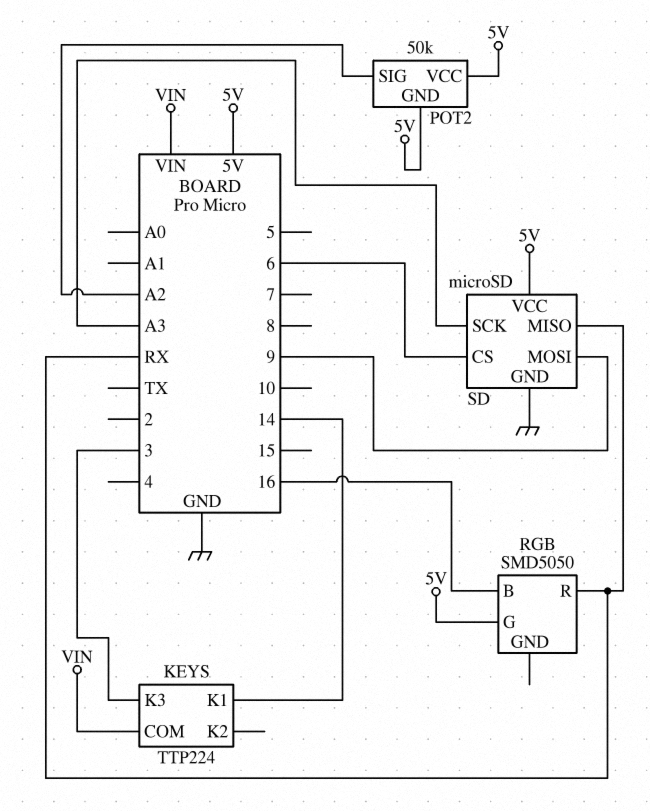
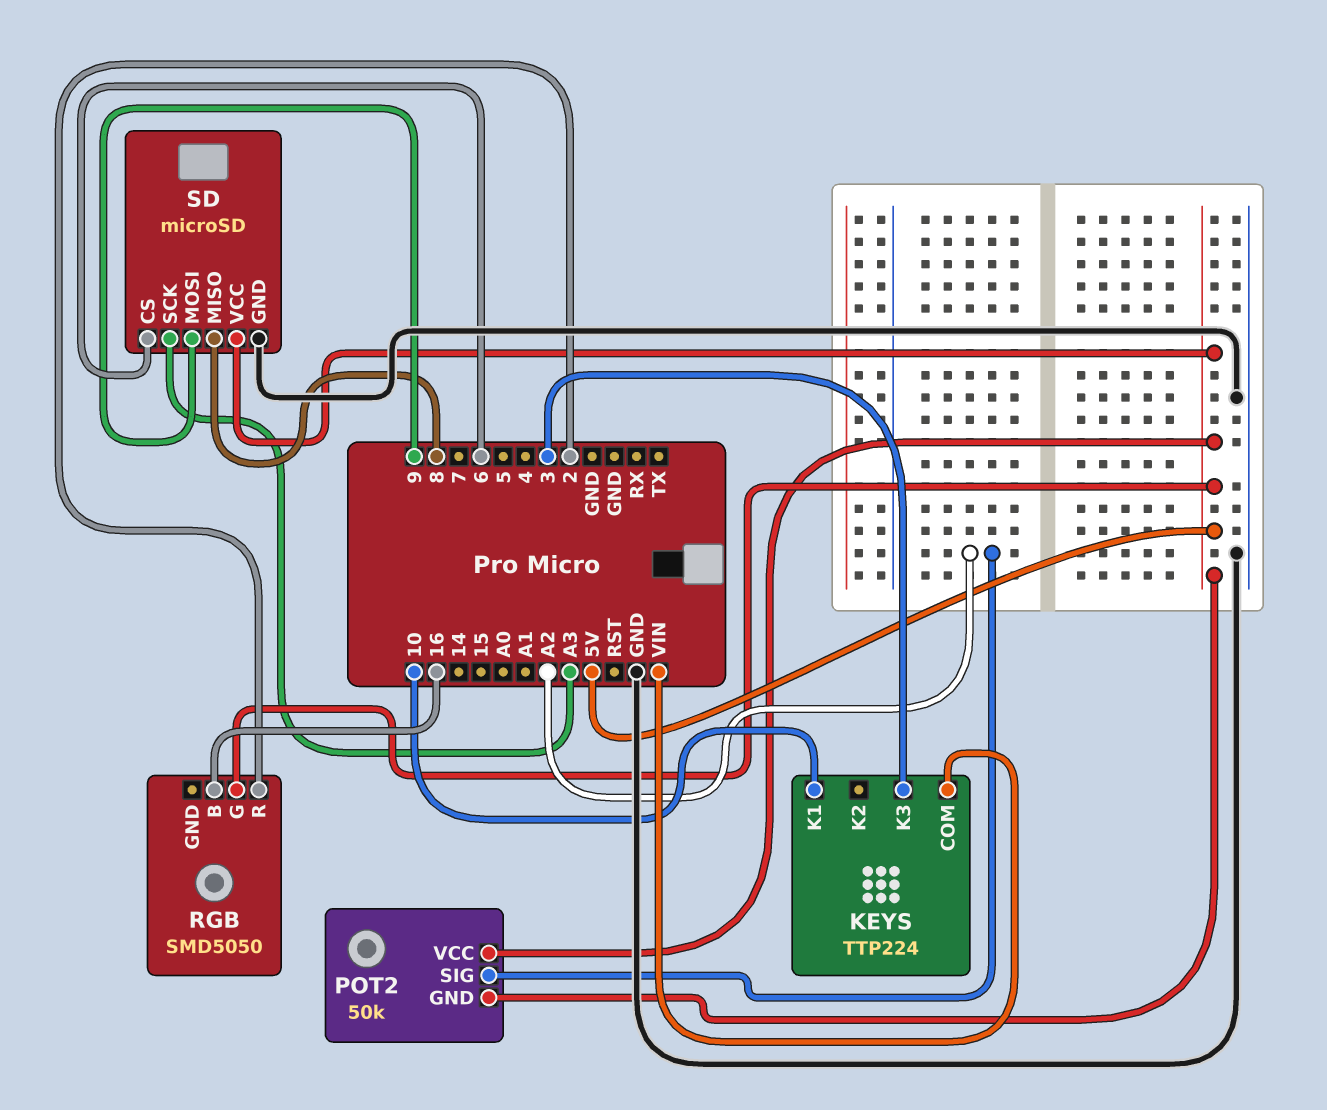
KEYS pin K1: 14 -> 10
RGB pin R: RX -> 2
SD pin MISO: RX -> 8

